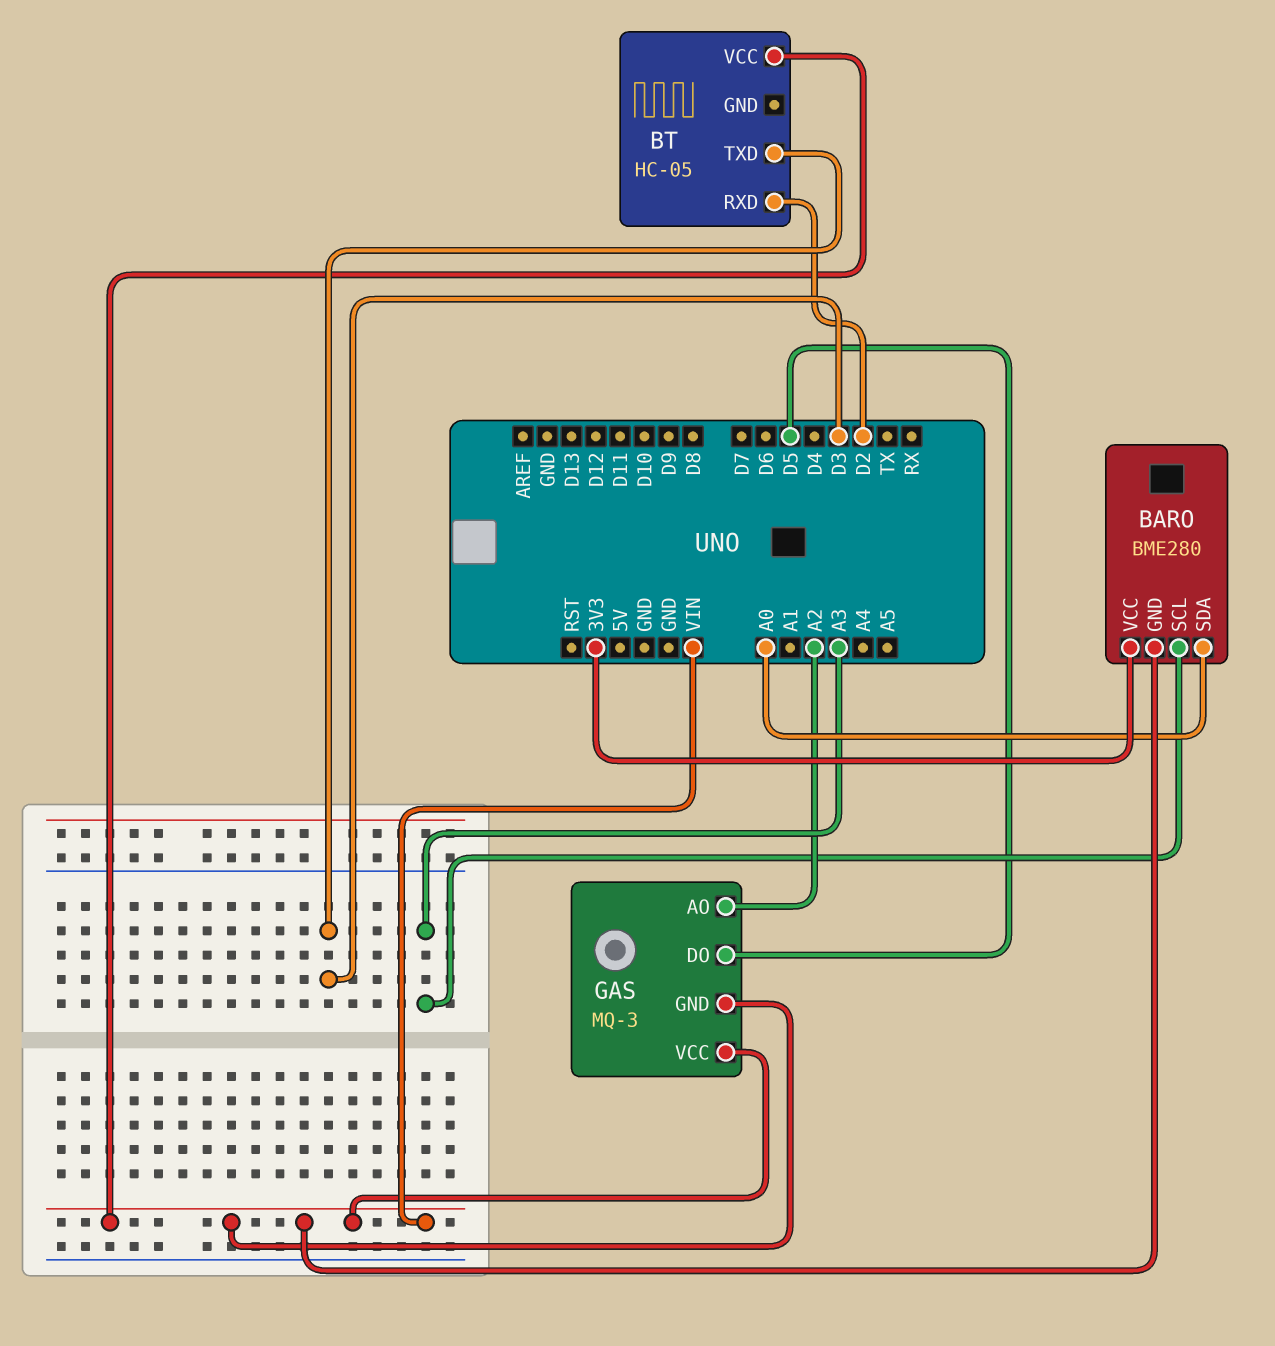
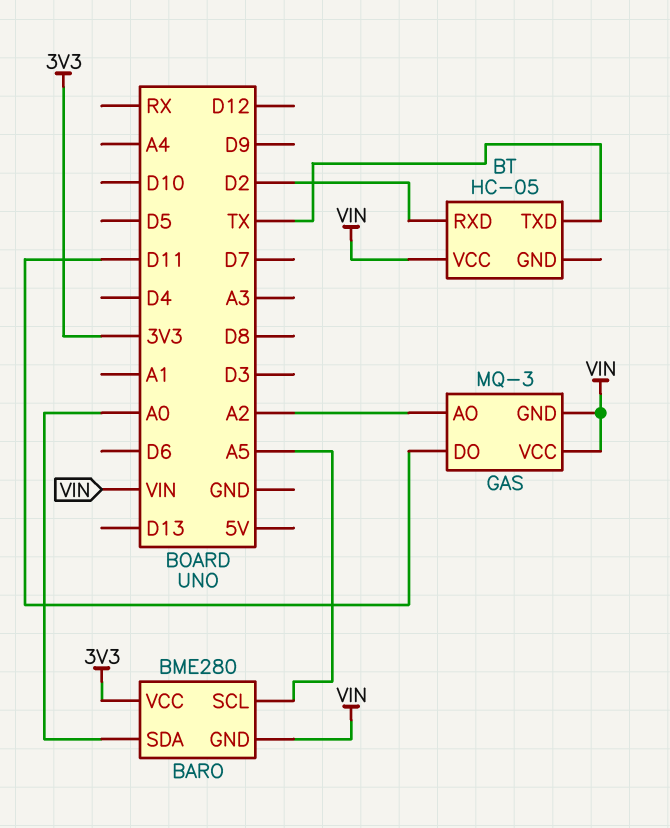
BARO pin SCL: A3 -> A5
BT pin TXD: D3 -> TX
GAS pin DO: D5 -> D11

